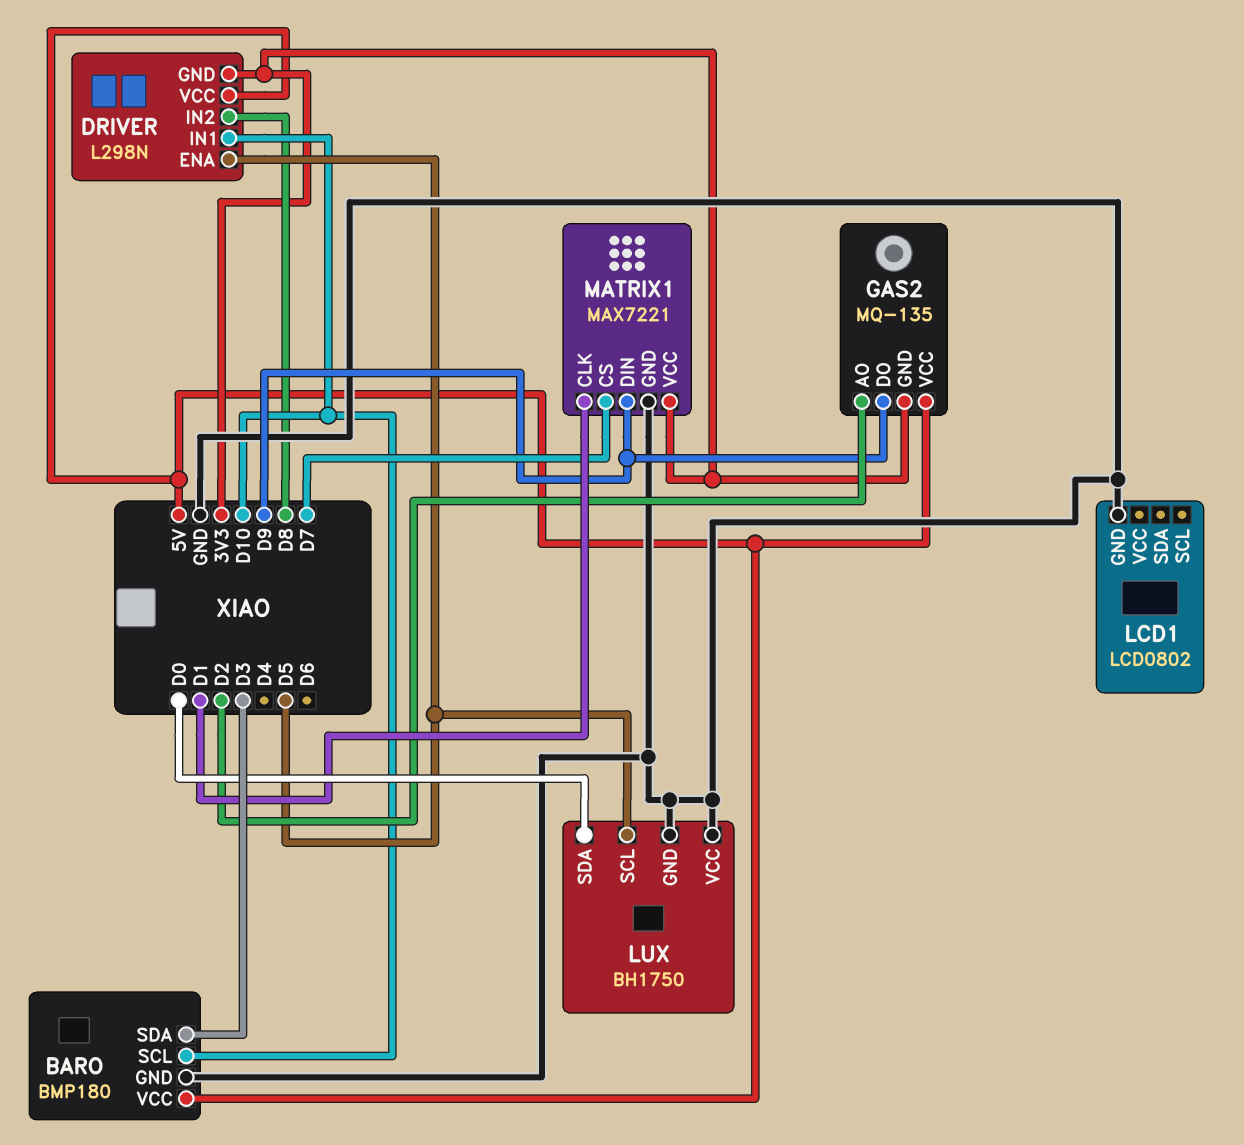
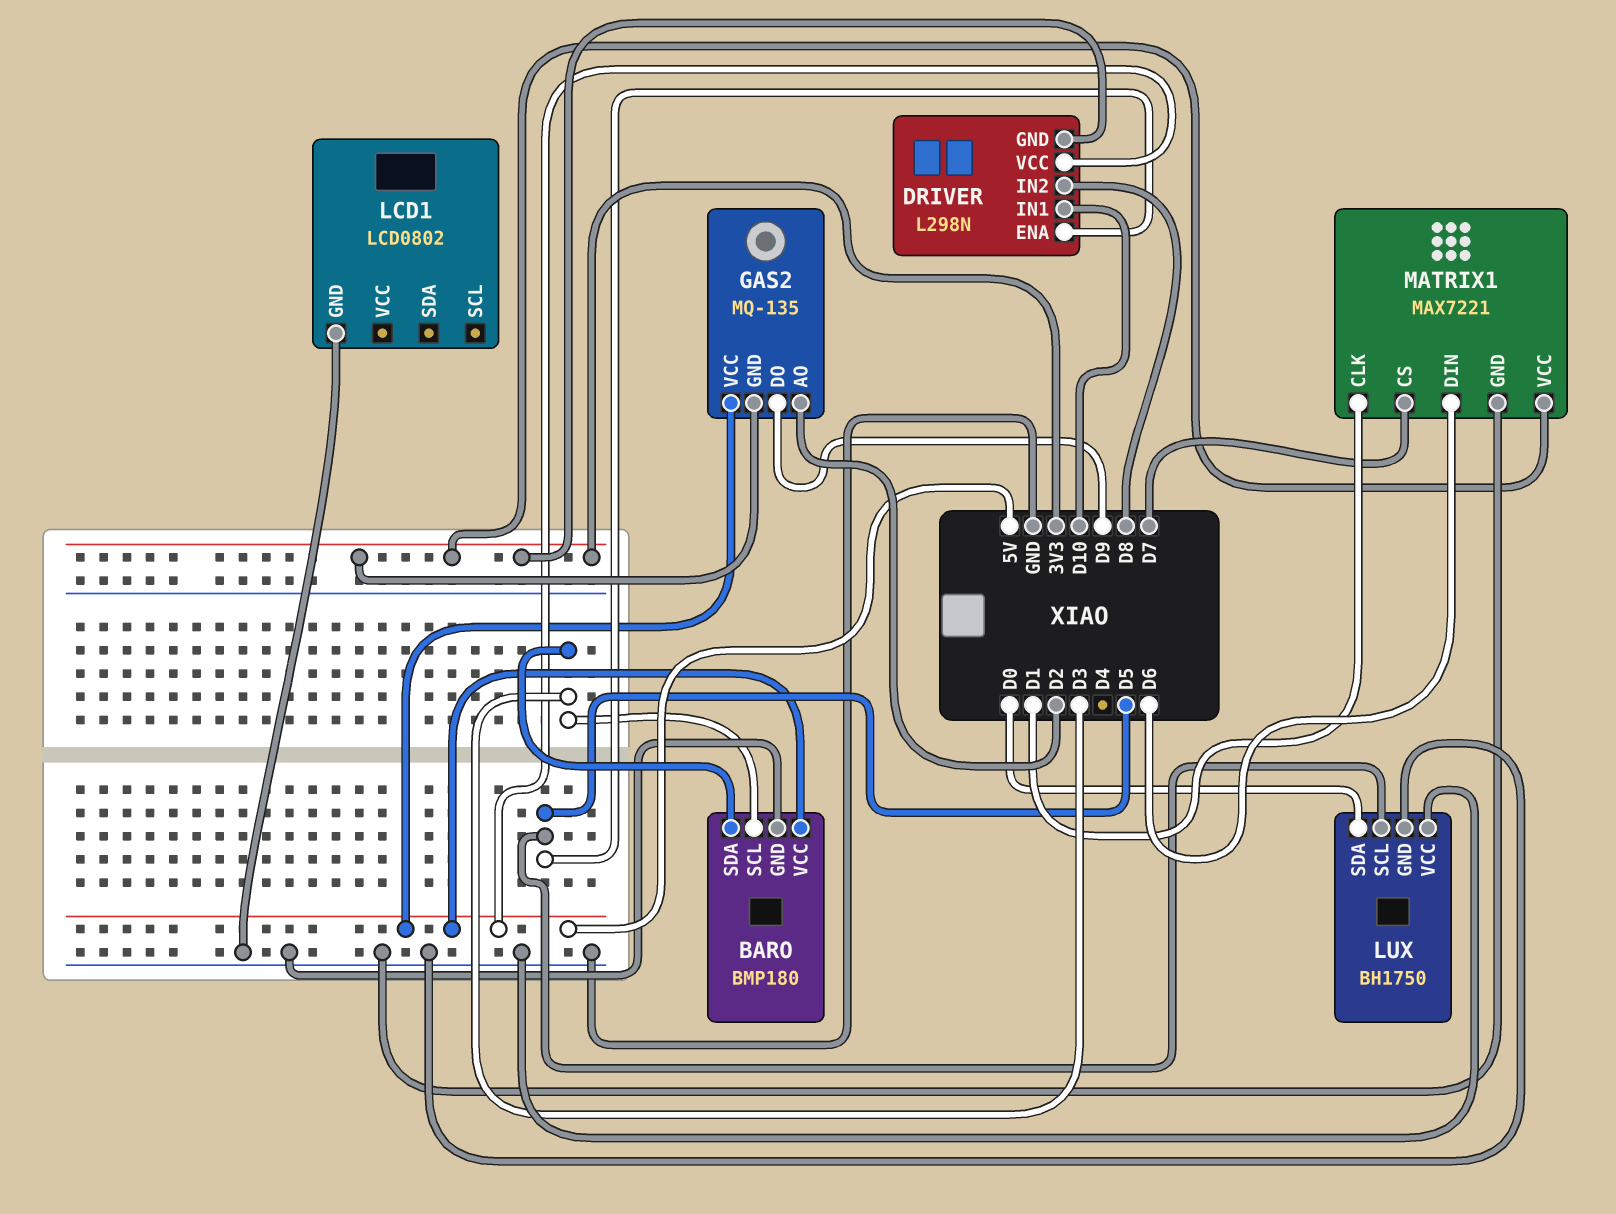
BARO pin SCL: D10 -> D3
MATRIX1 pin DIN: D9 -> D6

